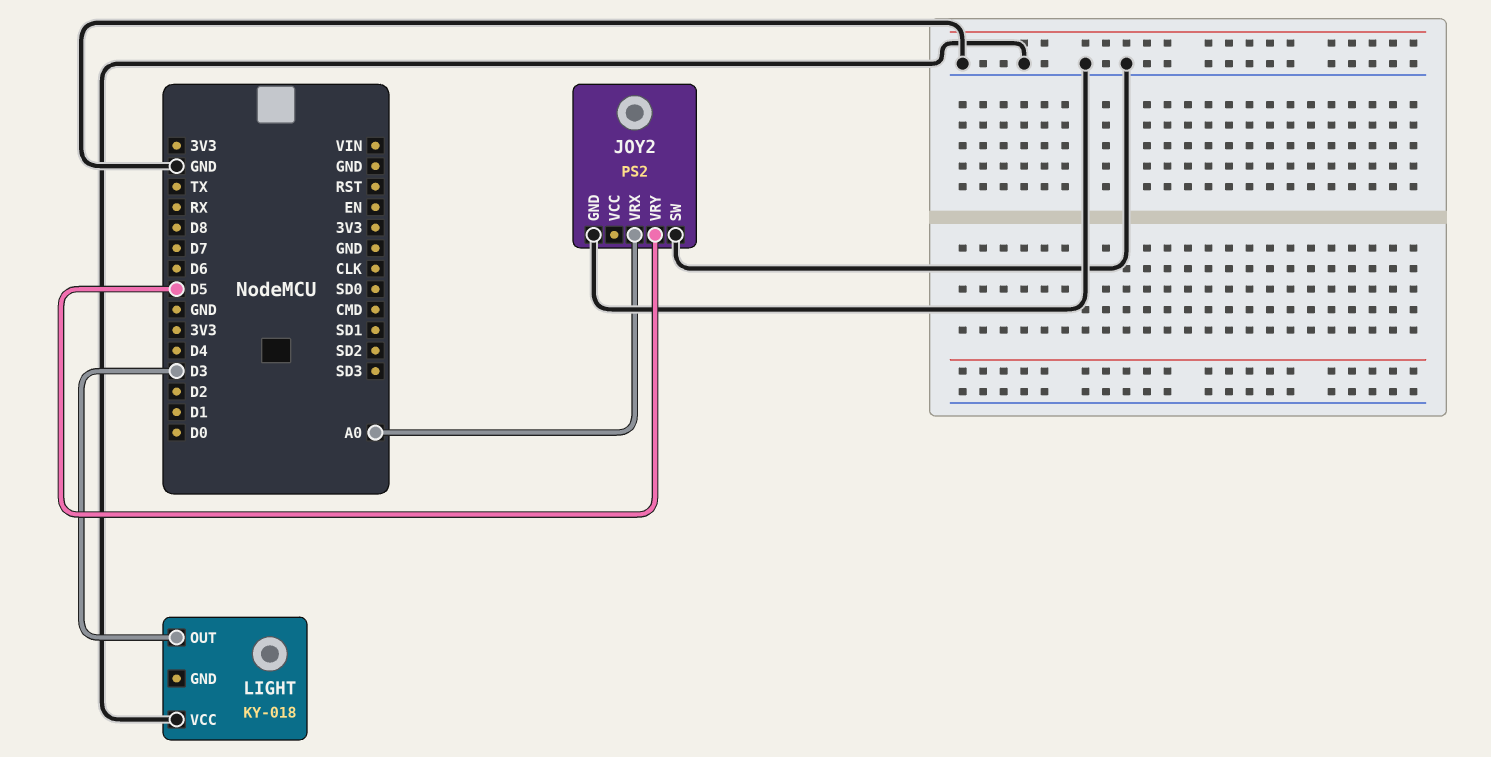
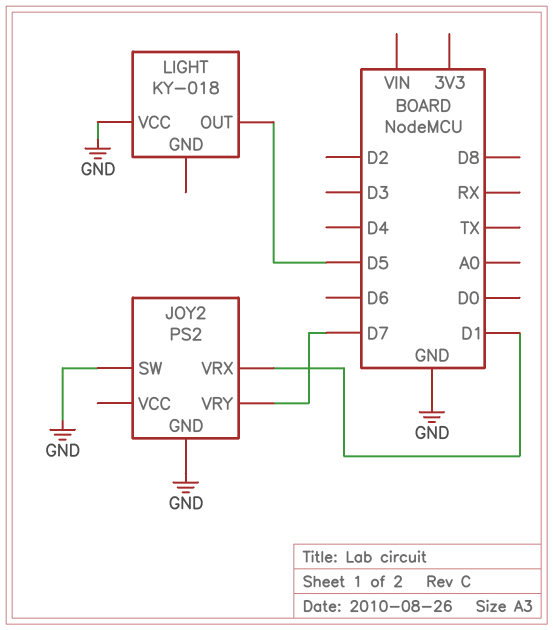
JOY2 pin VRX: A0 -> D1
JOY2 pin VRY: D5 -> D7
LIGHT pin OUT: D3 -> D5

